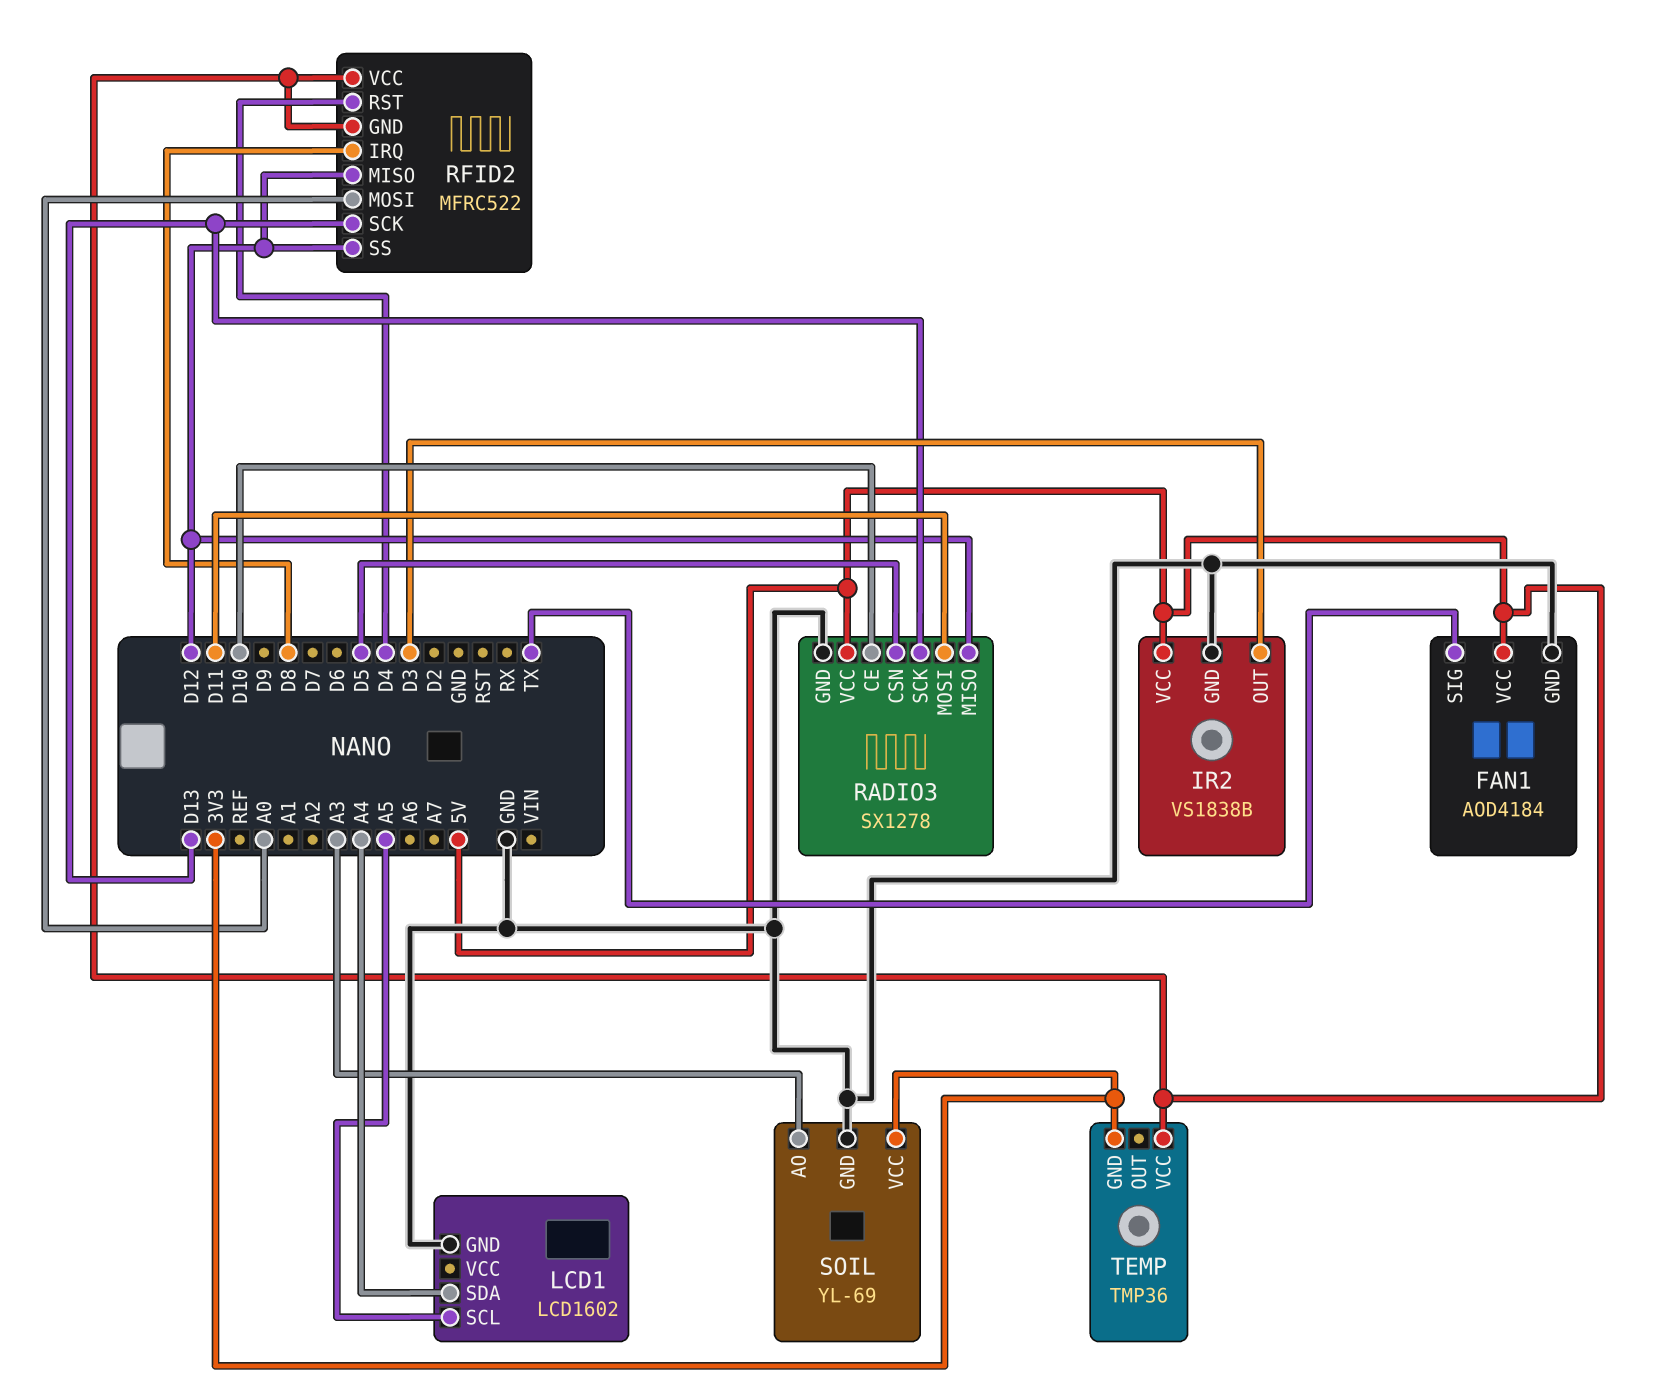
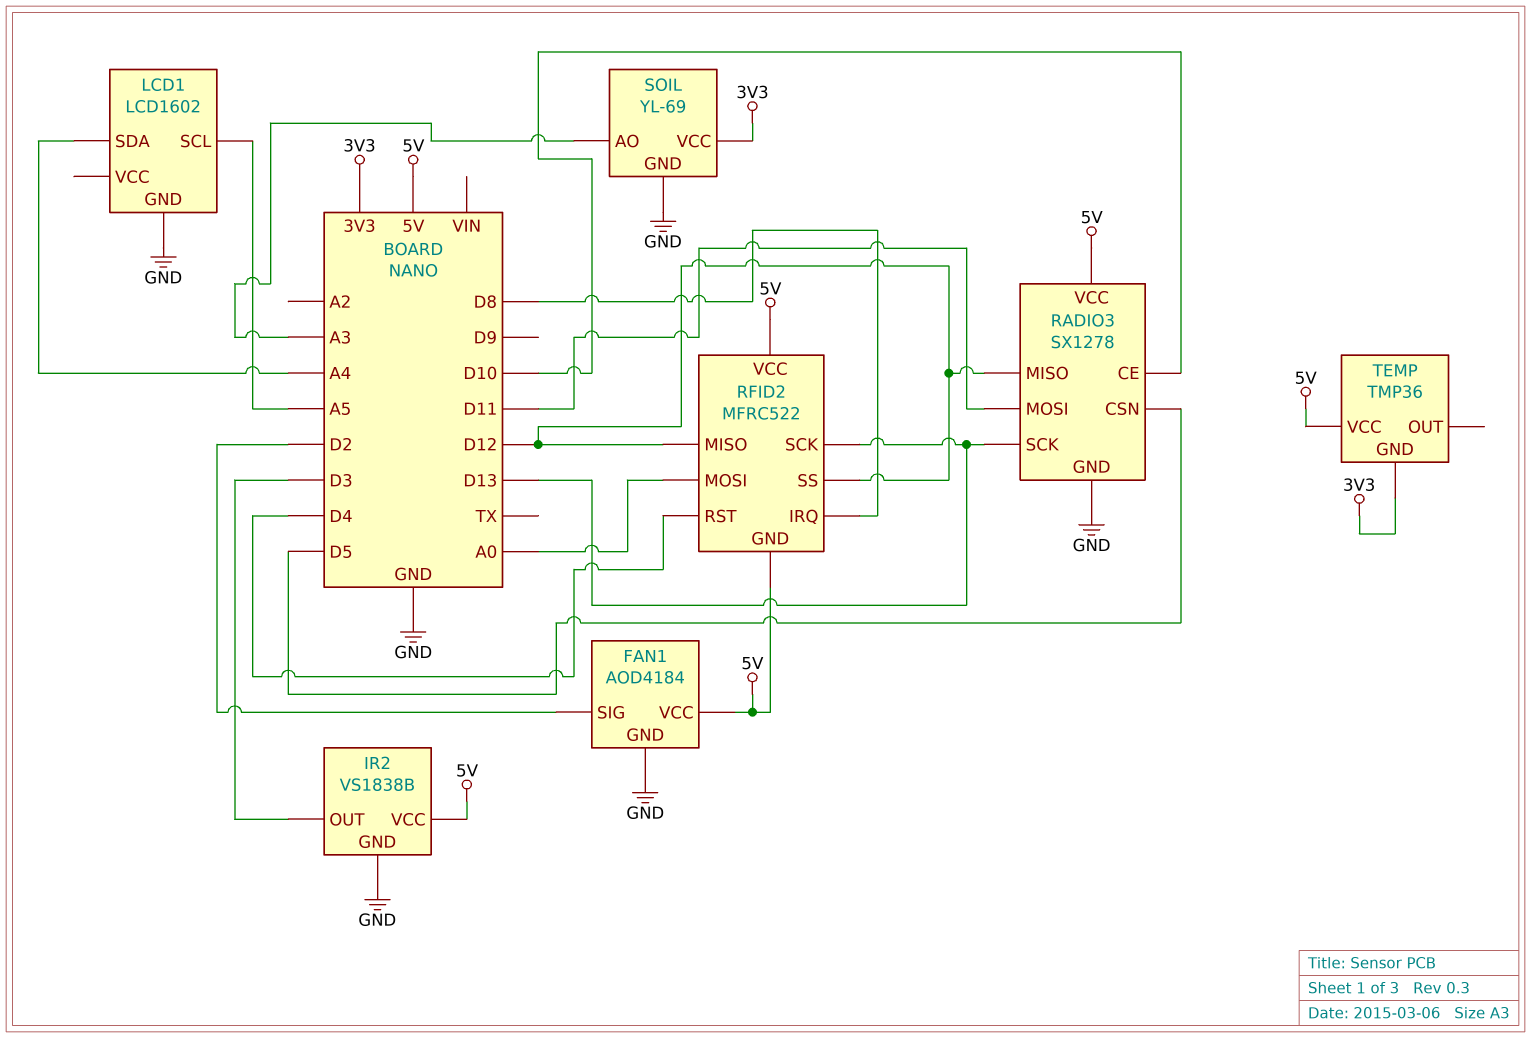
FAN1 pin SIG: TX -> D2

